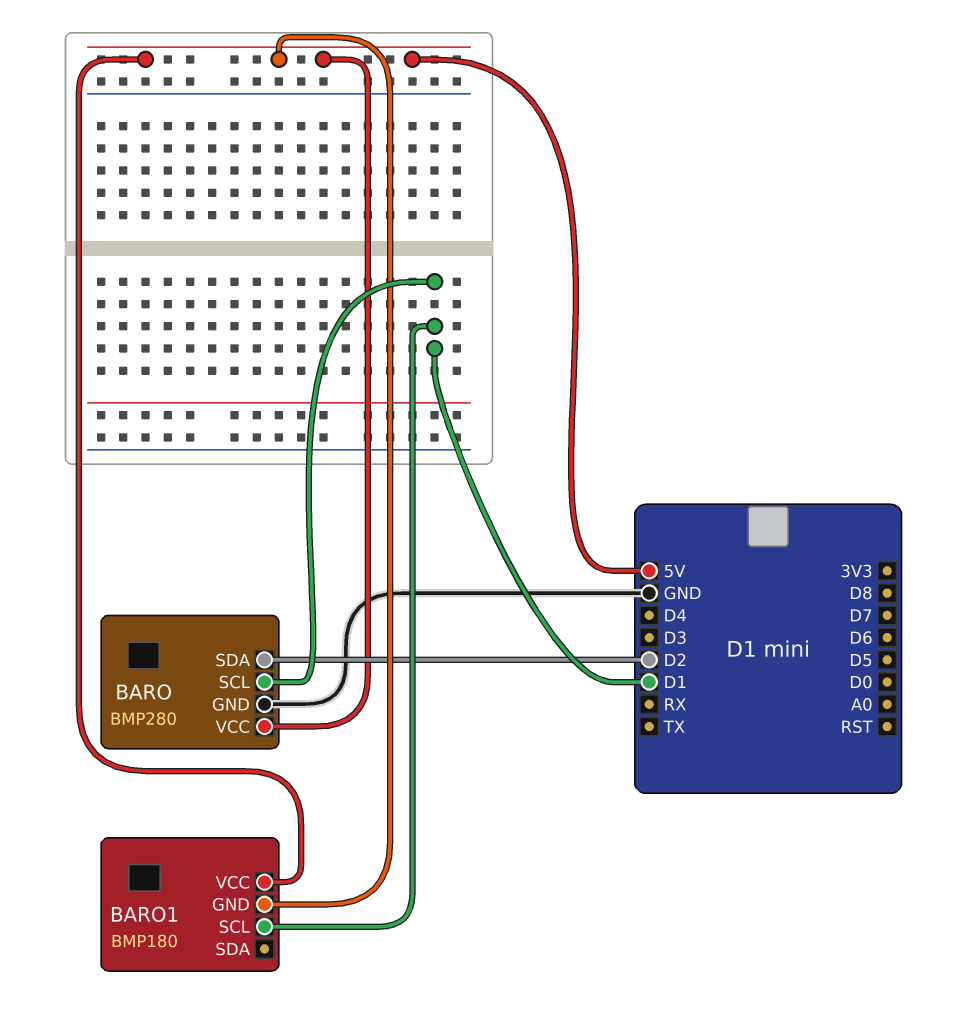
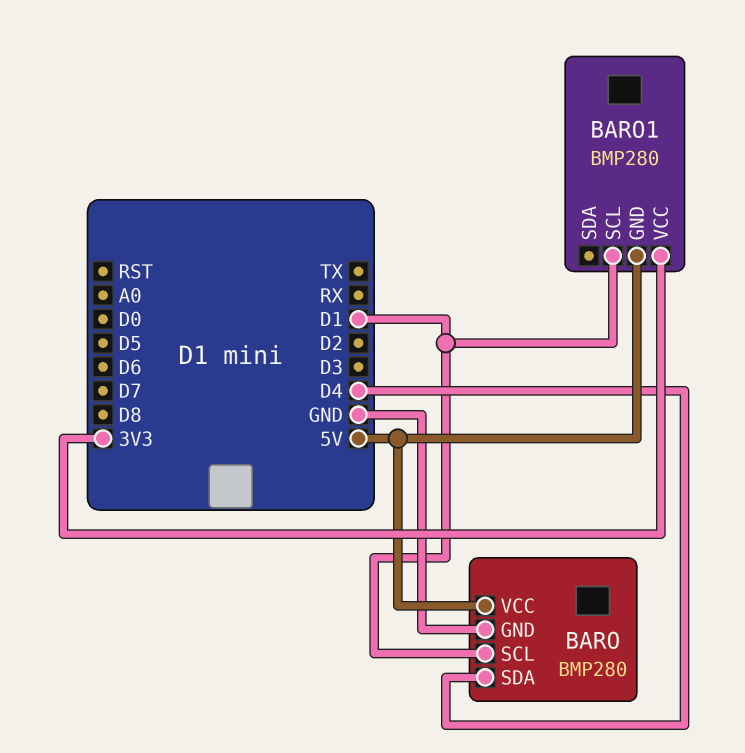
BARO pin SDA: D2 -> D4
BARO1: BMP180 -> BMP280
BARO1 pin VCC: 5V -> 3V3

